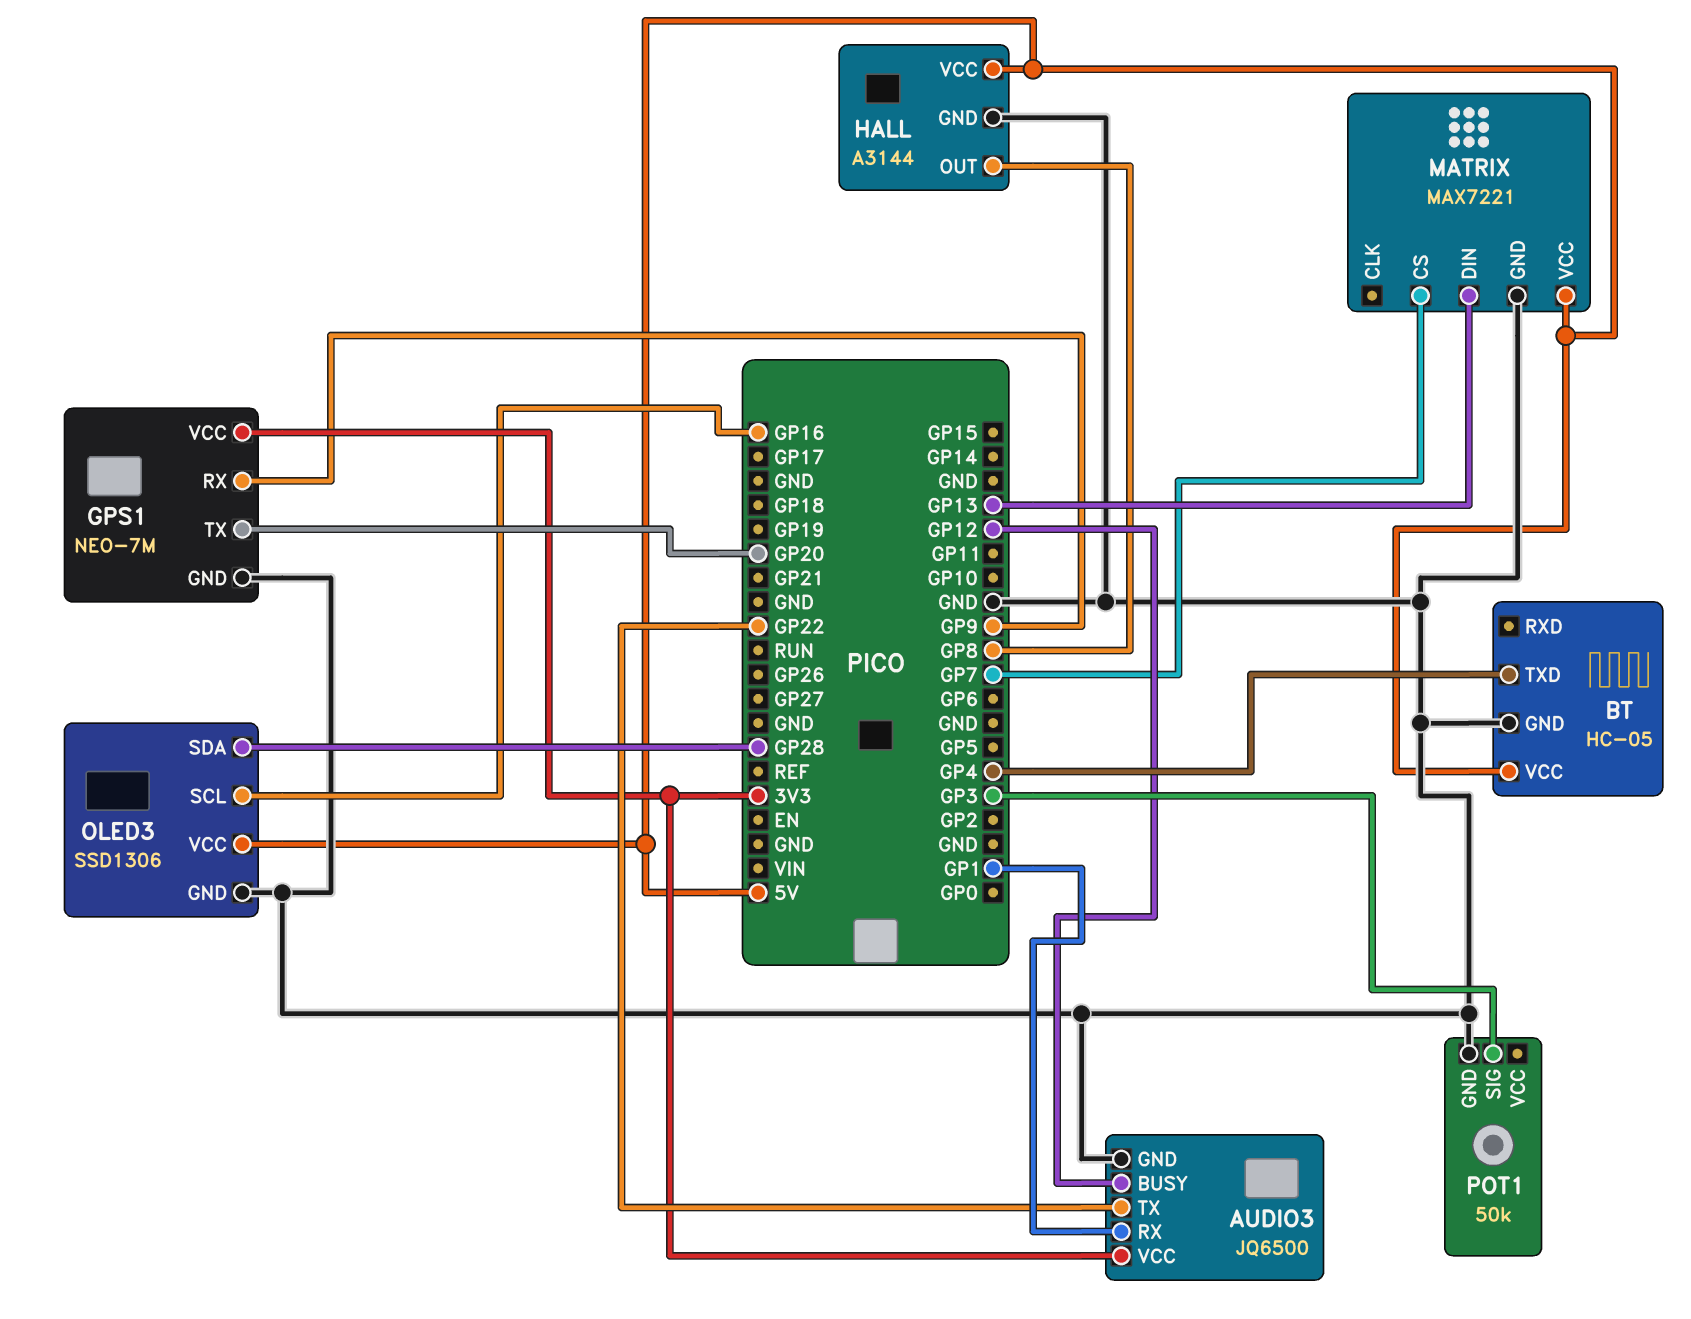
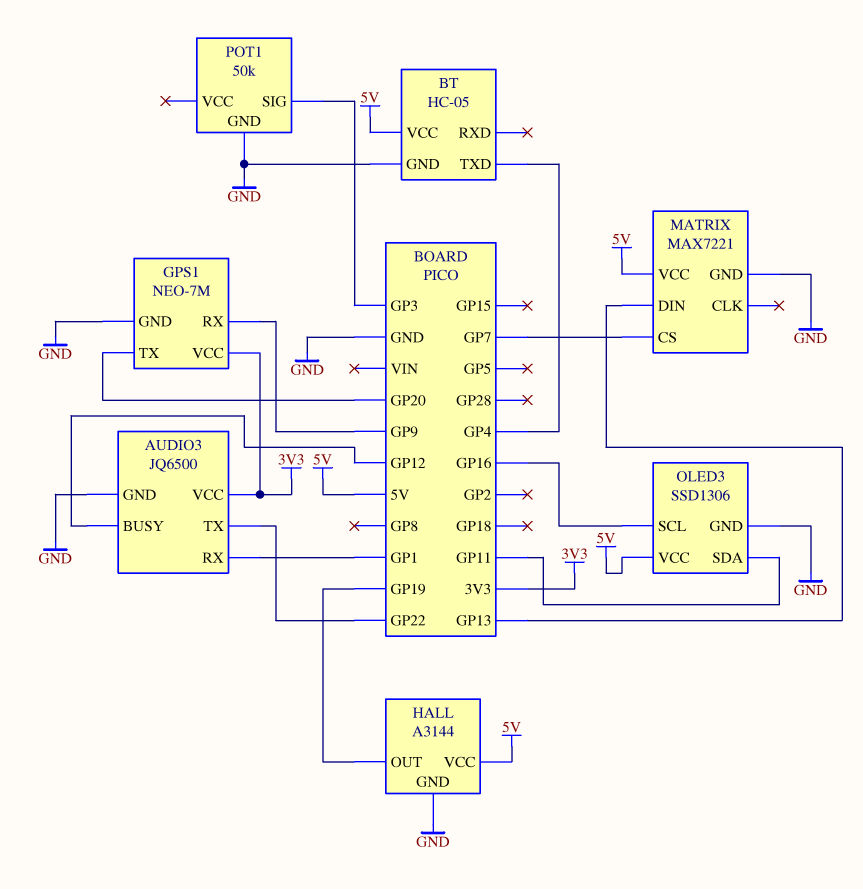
HALL pin OUT: GP8 -> GP19
OLED3 pin SDA: GP28 -> GP11

